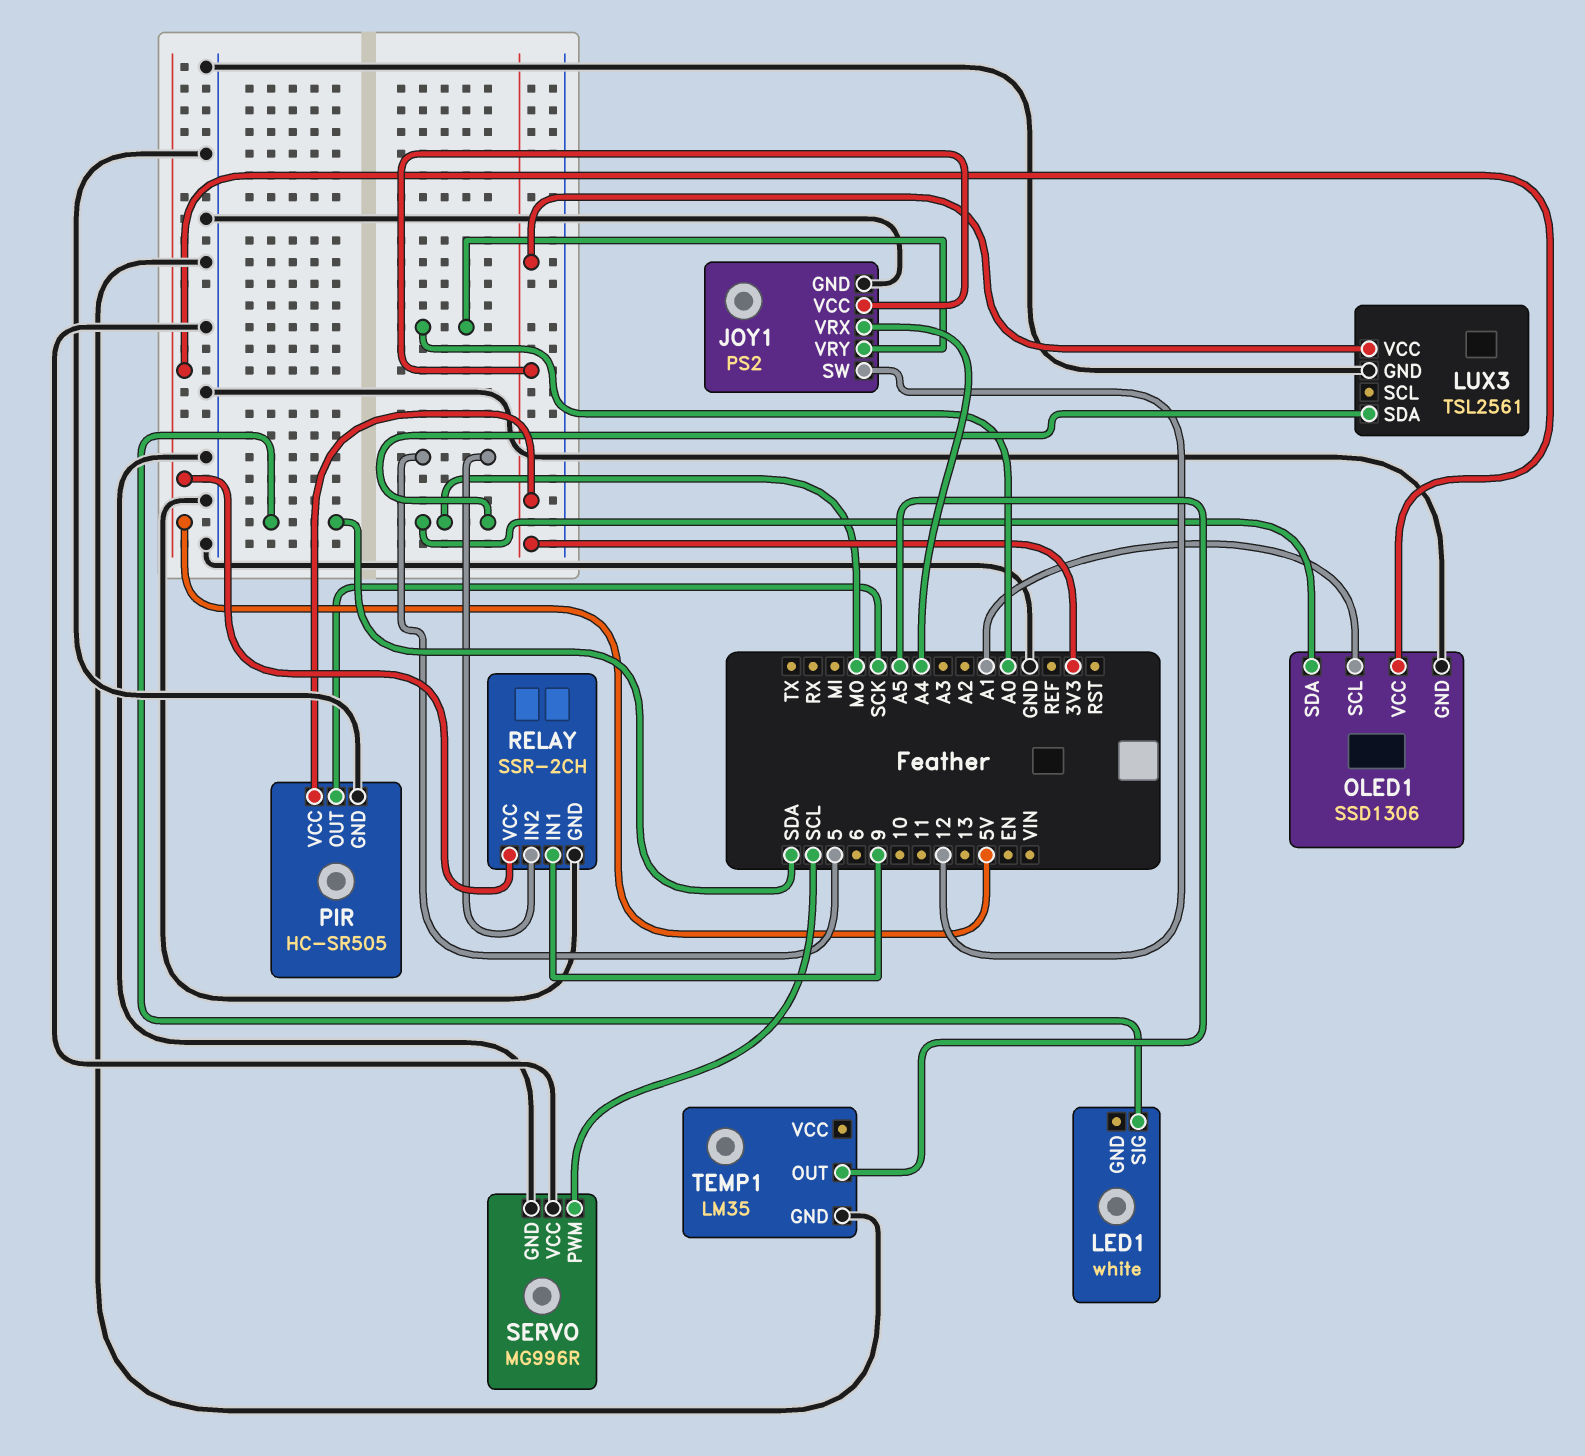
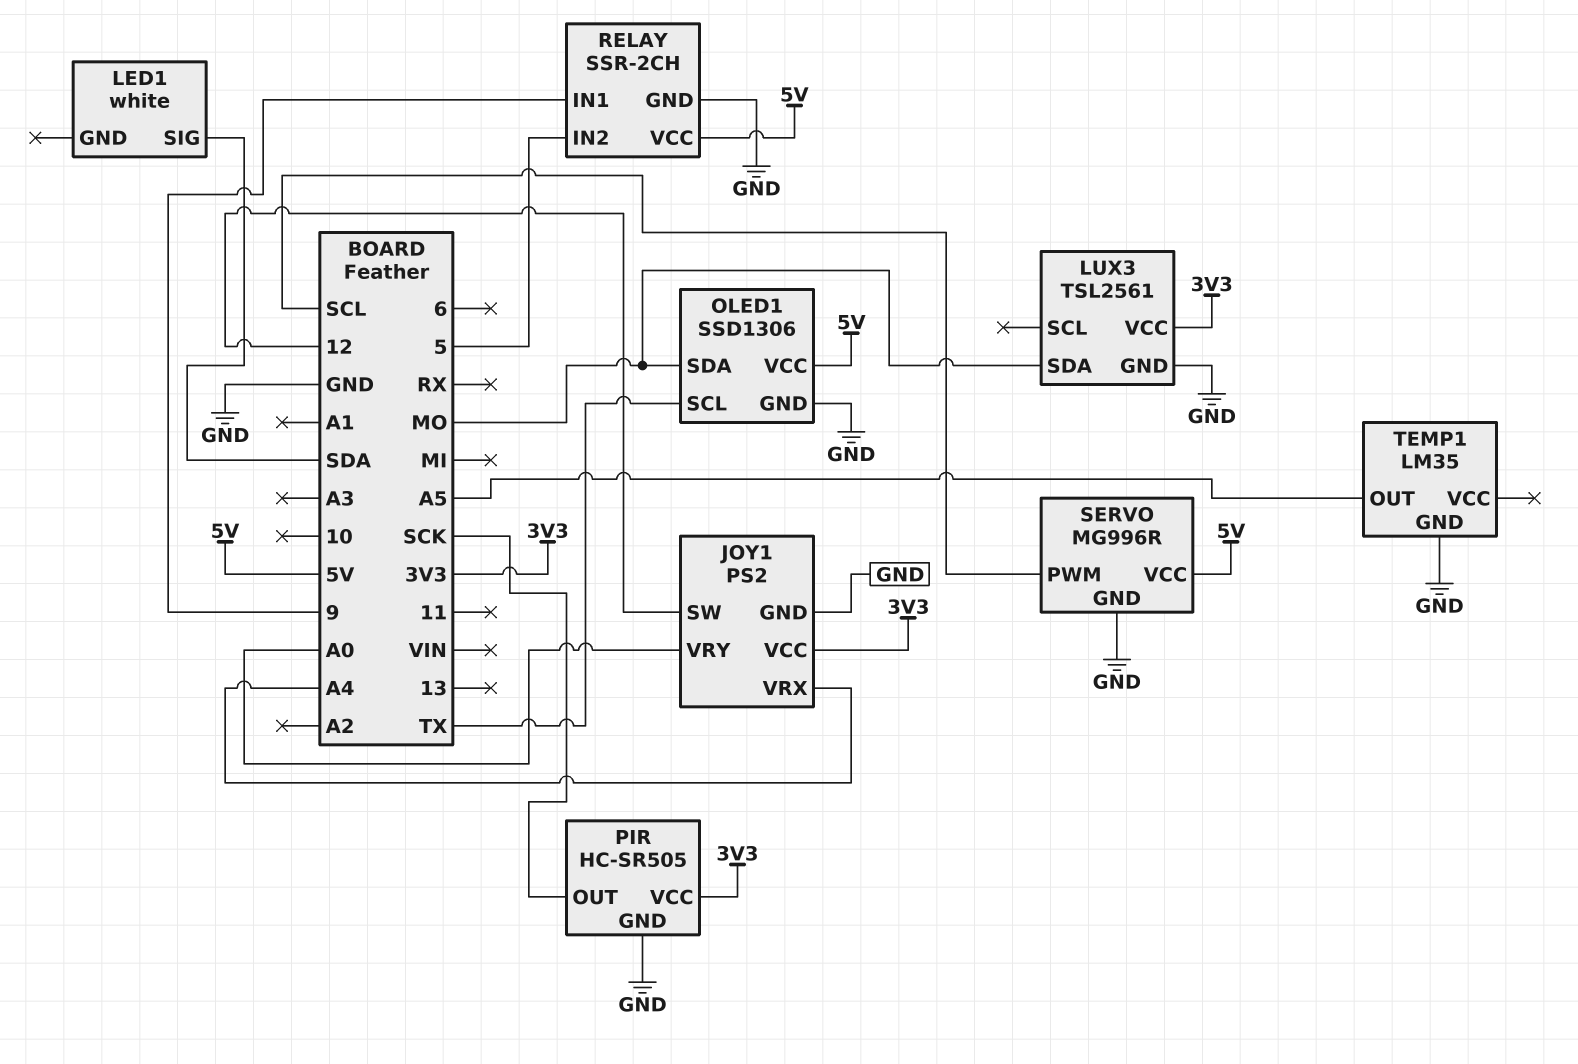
OLED1 pin SCL: A1 -> TX
SERVO pin VCC: GND -> 5V

